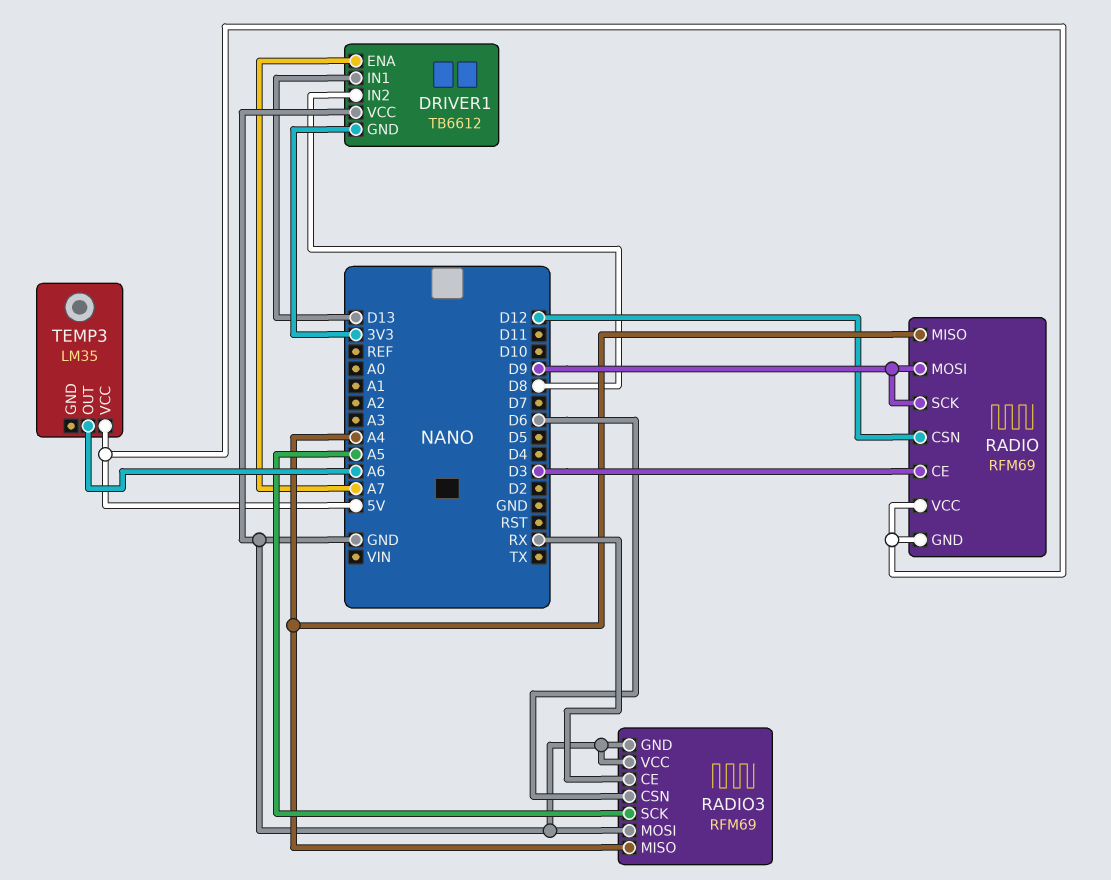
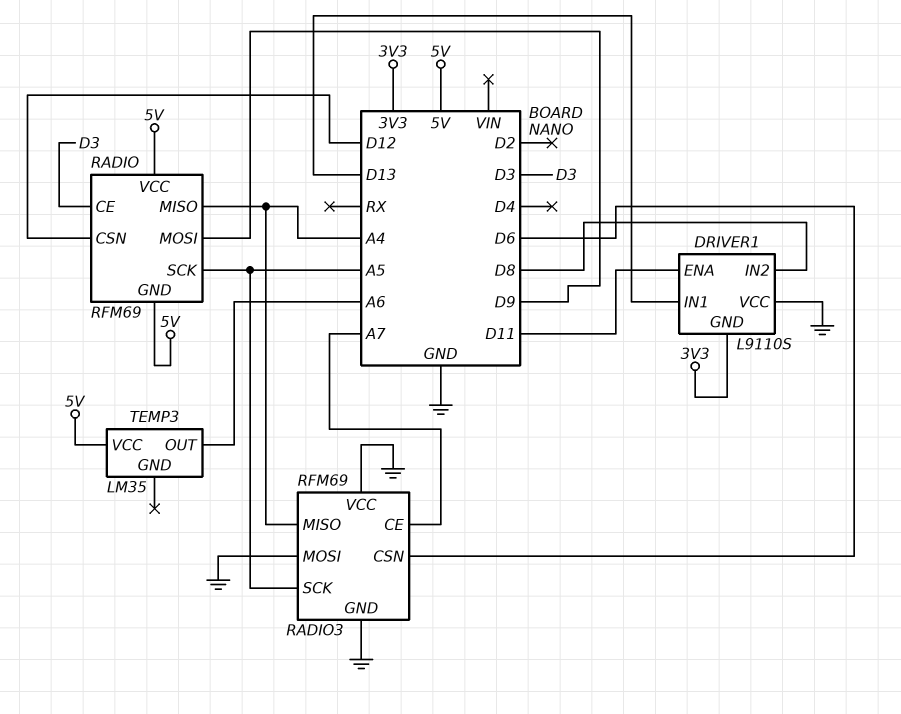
DRIVER1: TB6612 -> L9110S
DRIVER1 pin ENA: A7 -> D11
RADIO pin SCK: D9 -> A5
RADIO3 pin CE: RX -> A7

